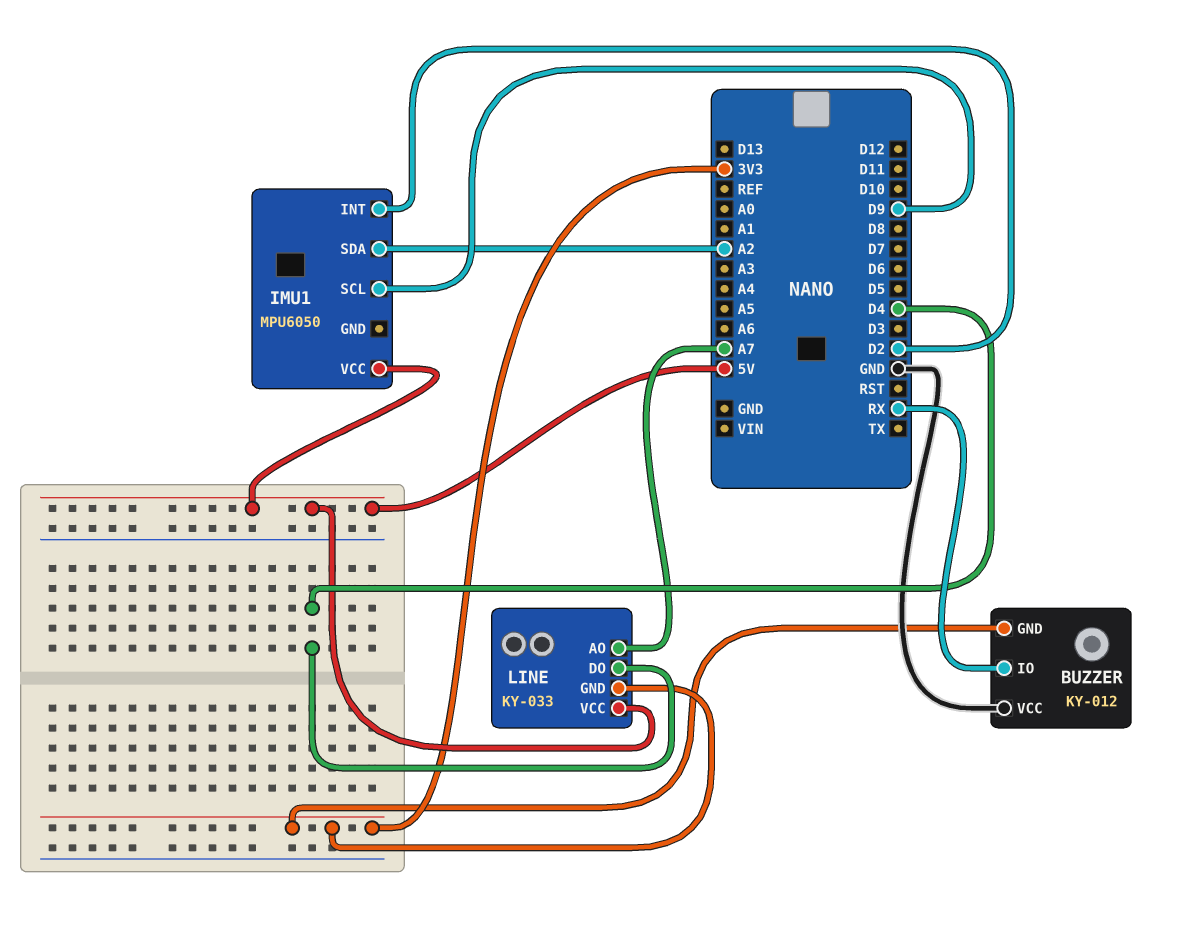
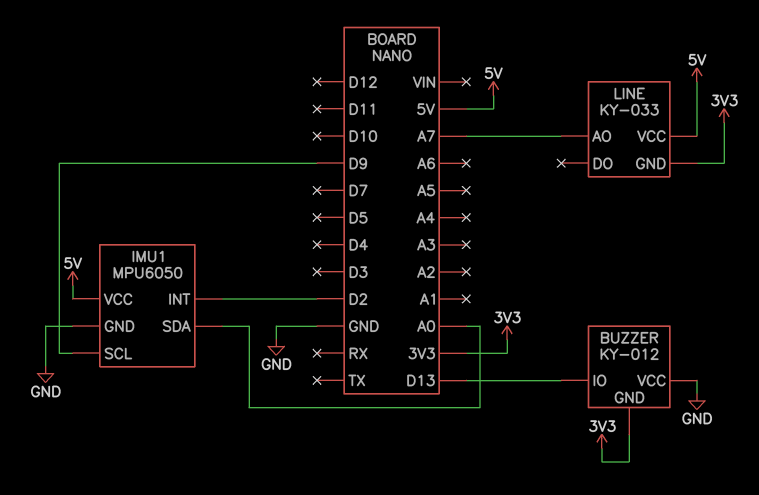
BUZZER pin IO: RX -> D13
IMU1 pin GND: none -> GND
IMU1 pin SDA: A2 -> A0
LINE pin DO: D4 -> none

